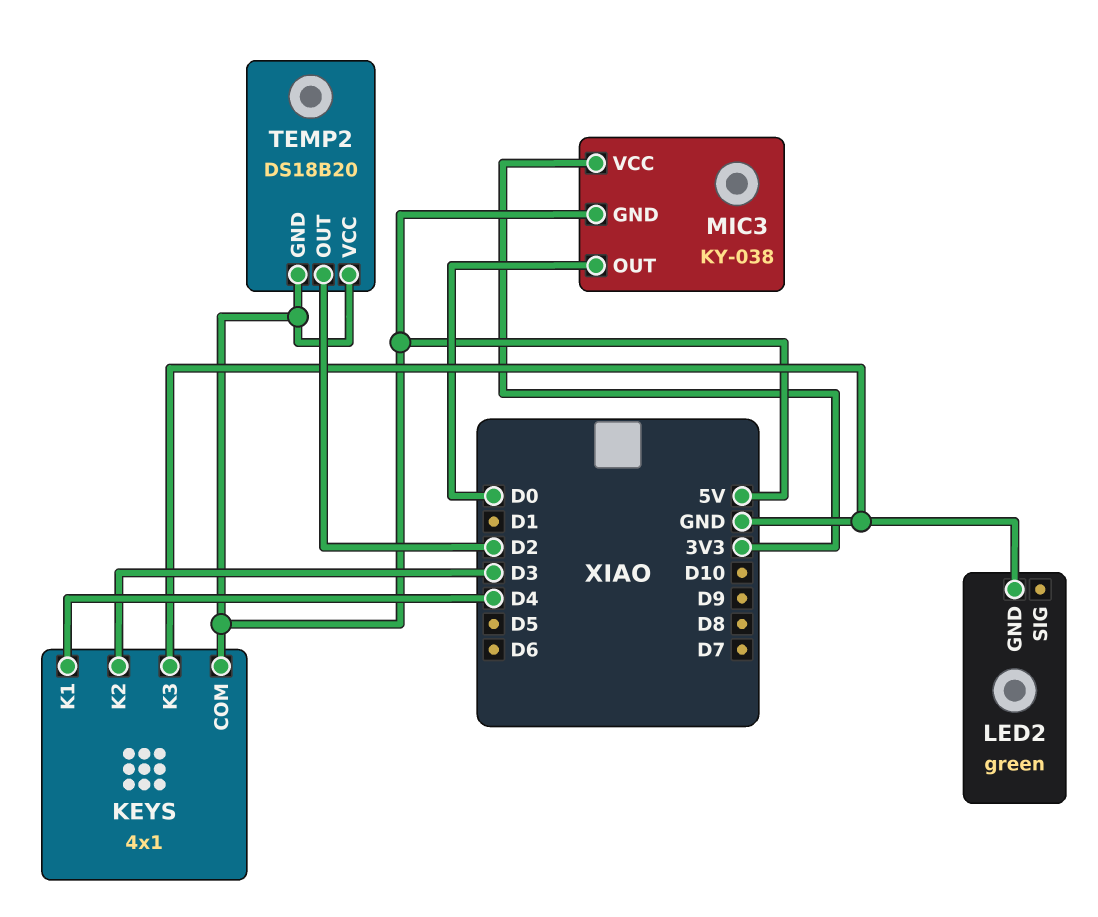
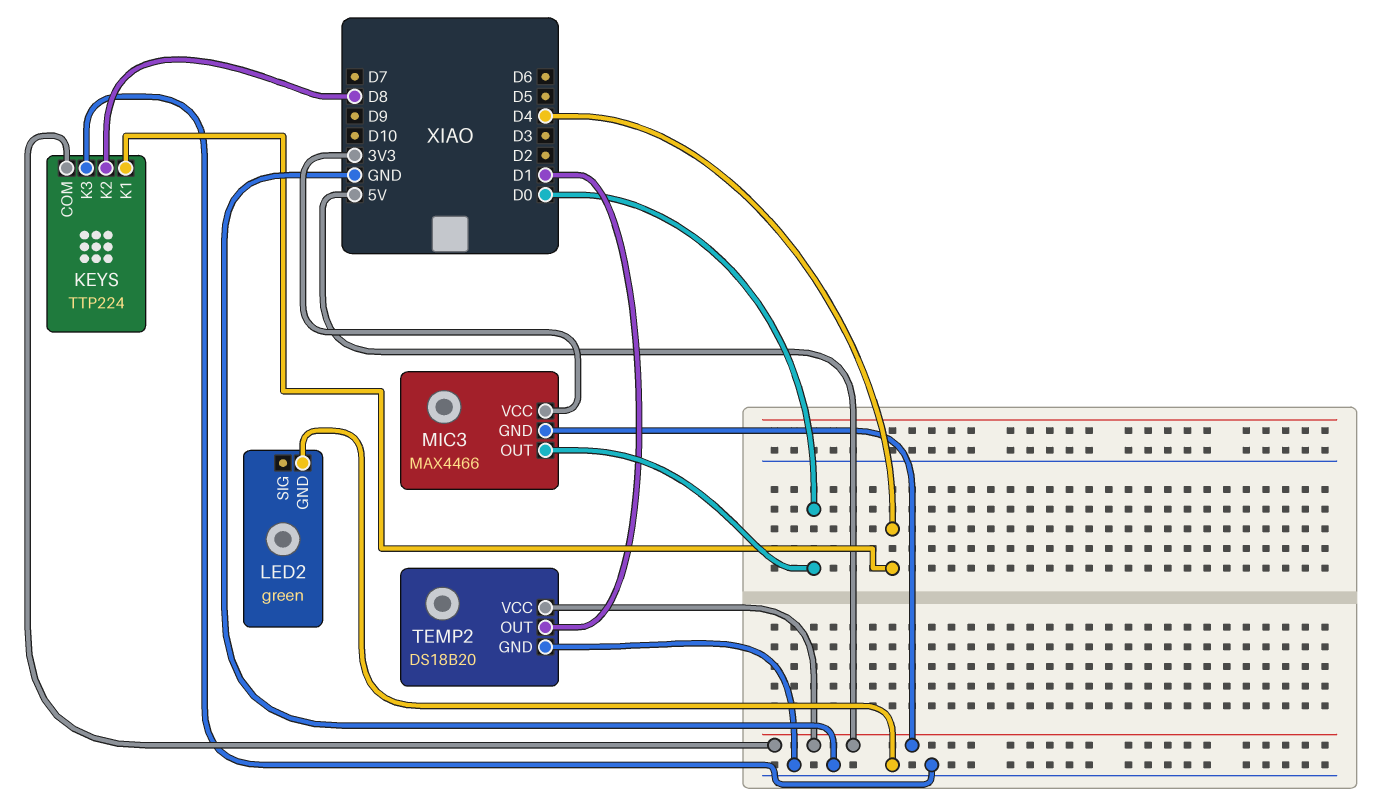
KEYS: 4x1 -> TTP224
KEYS pin K2: D3 -> D8
MIC3: KY-038 -> MAX4466
TEMP2 pin GND: 5V -> GND
TEMP2 pin OUT: D2 -> D1

